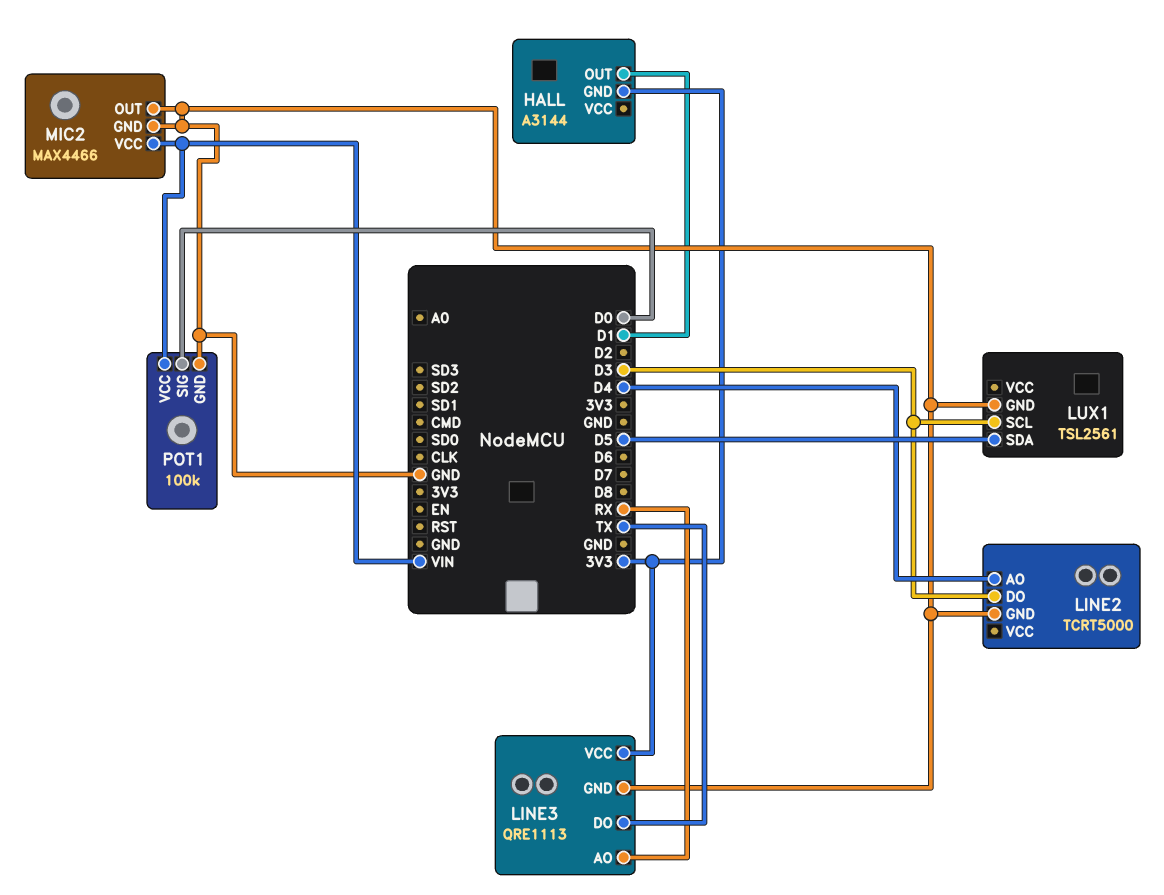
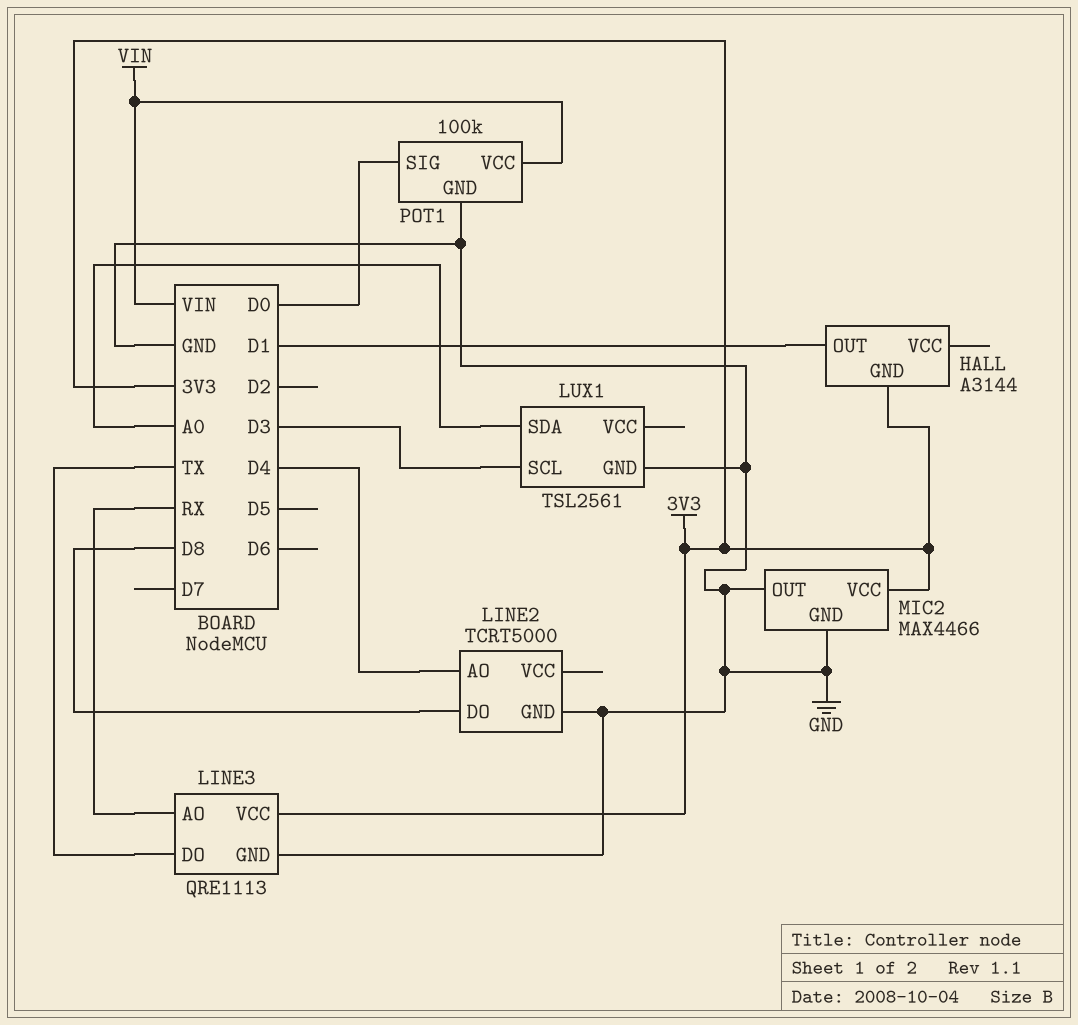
LINE2 pin DO: D3 -> D8
LUX1 pin SDA: D5 -> A0
MIC2 pin VCC: VIN -> 3V3

